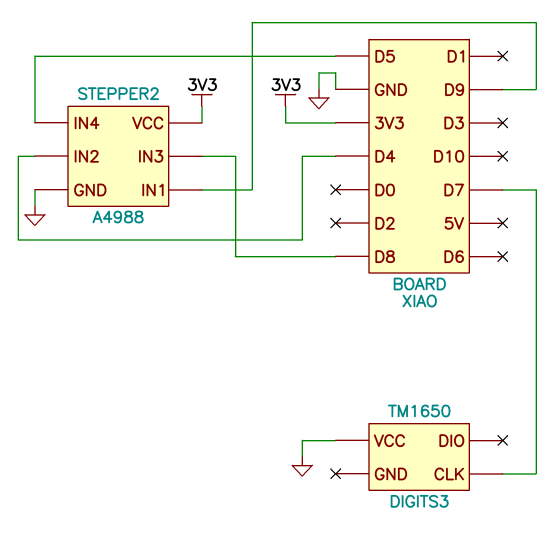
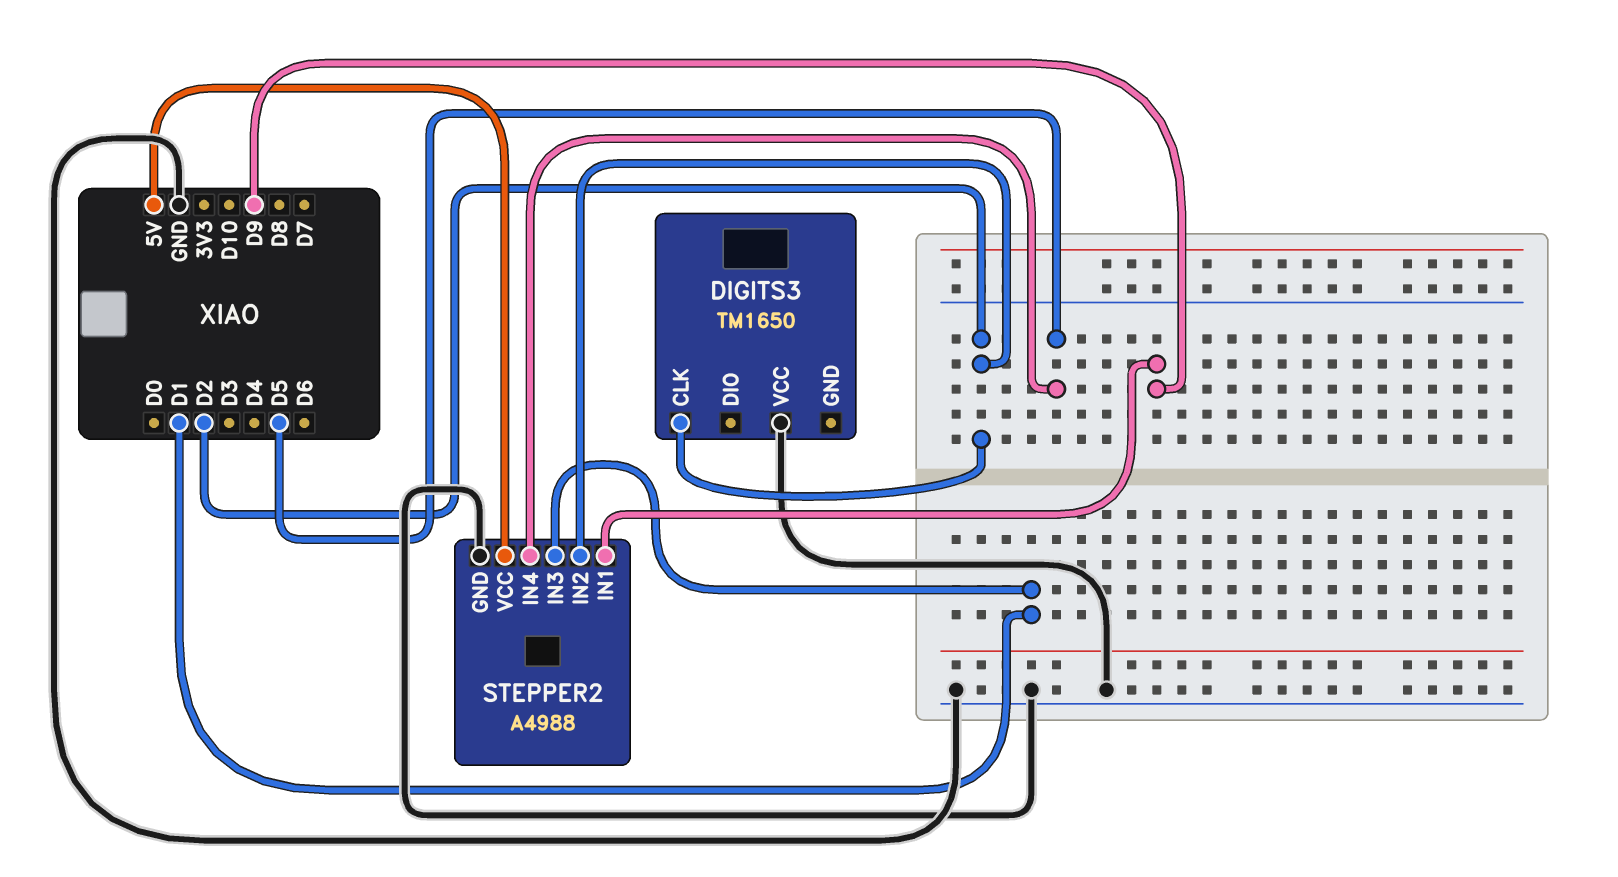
DIGITS3 pin CLK: D7 -> D2
STEPPER2 pin IN2: D4 -> D2
STEPPER2 pin IN3: D8 -> D1
STEPPER2 pin VCC: 3V3 -> 5V

